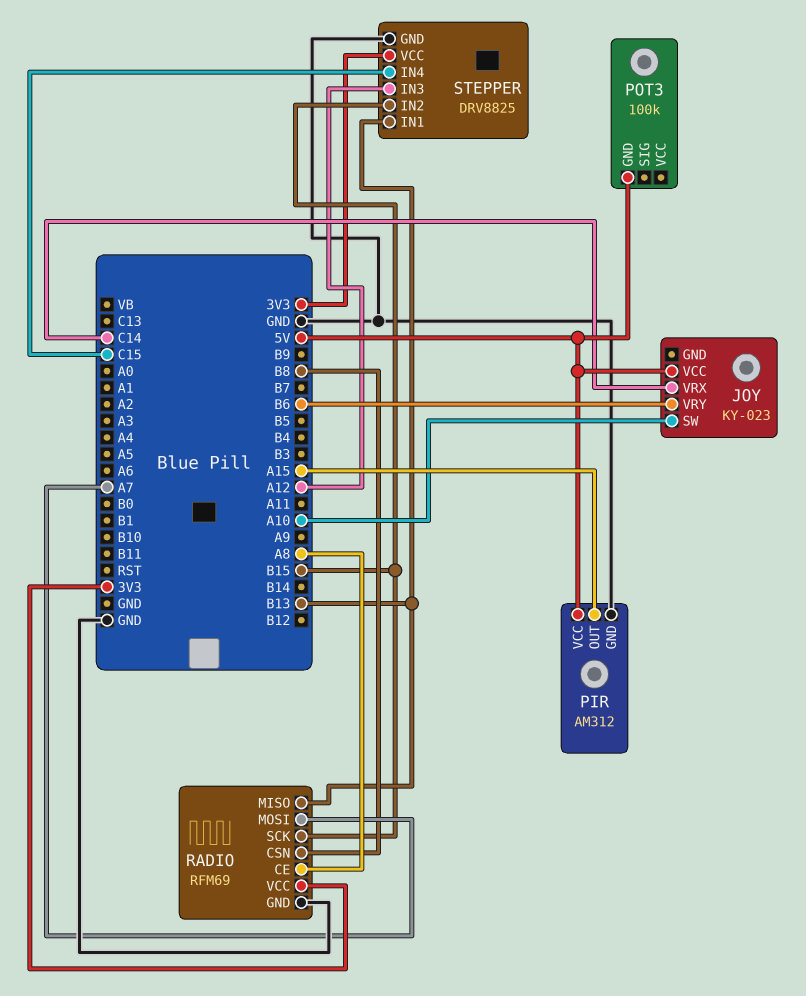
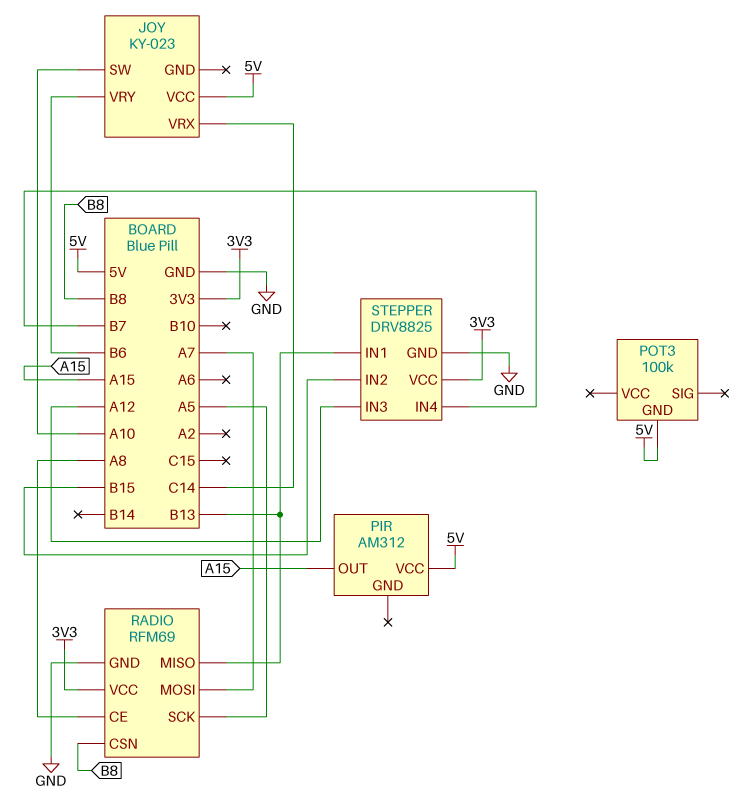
PIR pin GND: GND -> none
RADIO pin SCK: B15 -> A5
STEPPER pin IN4: C15 -> B7

